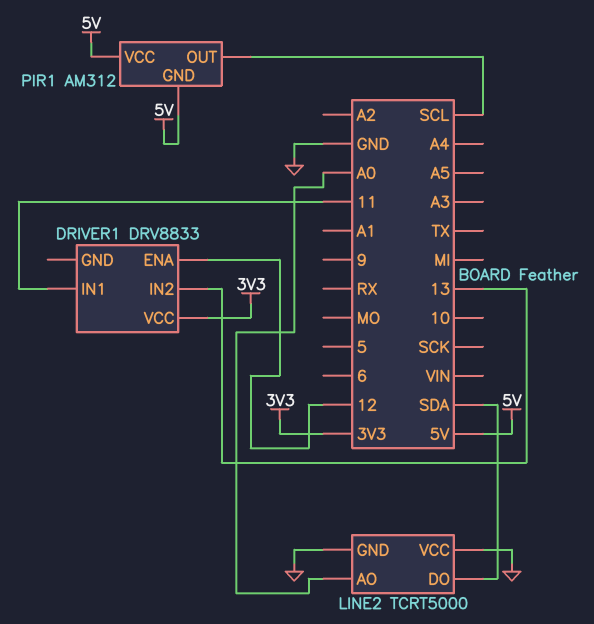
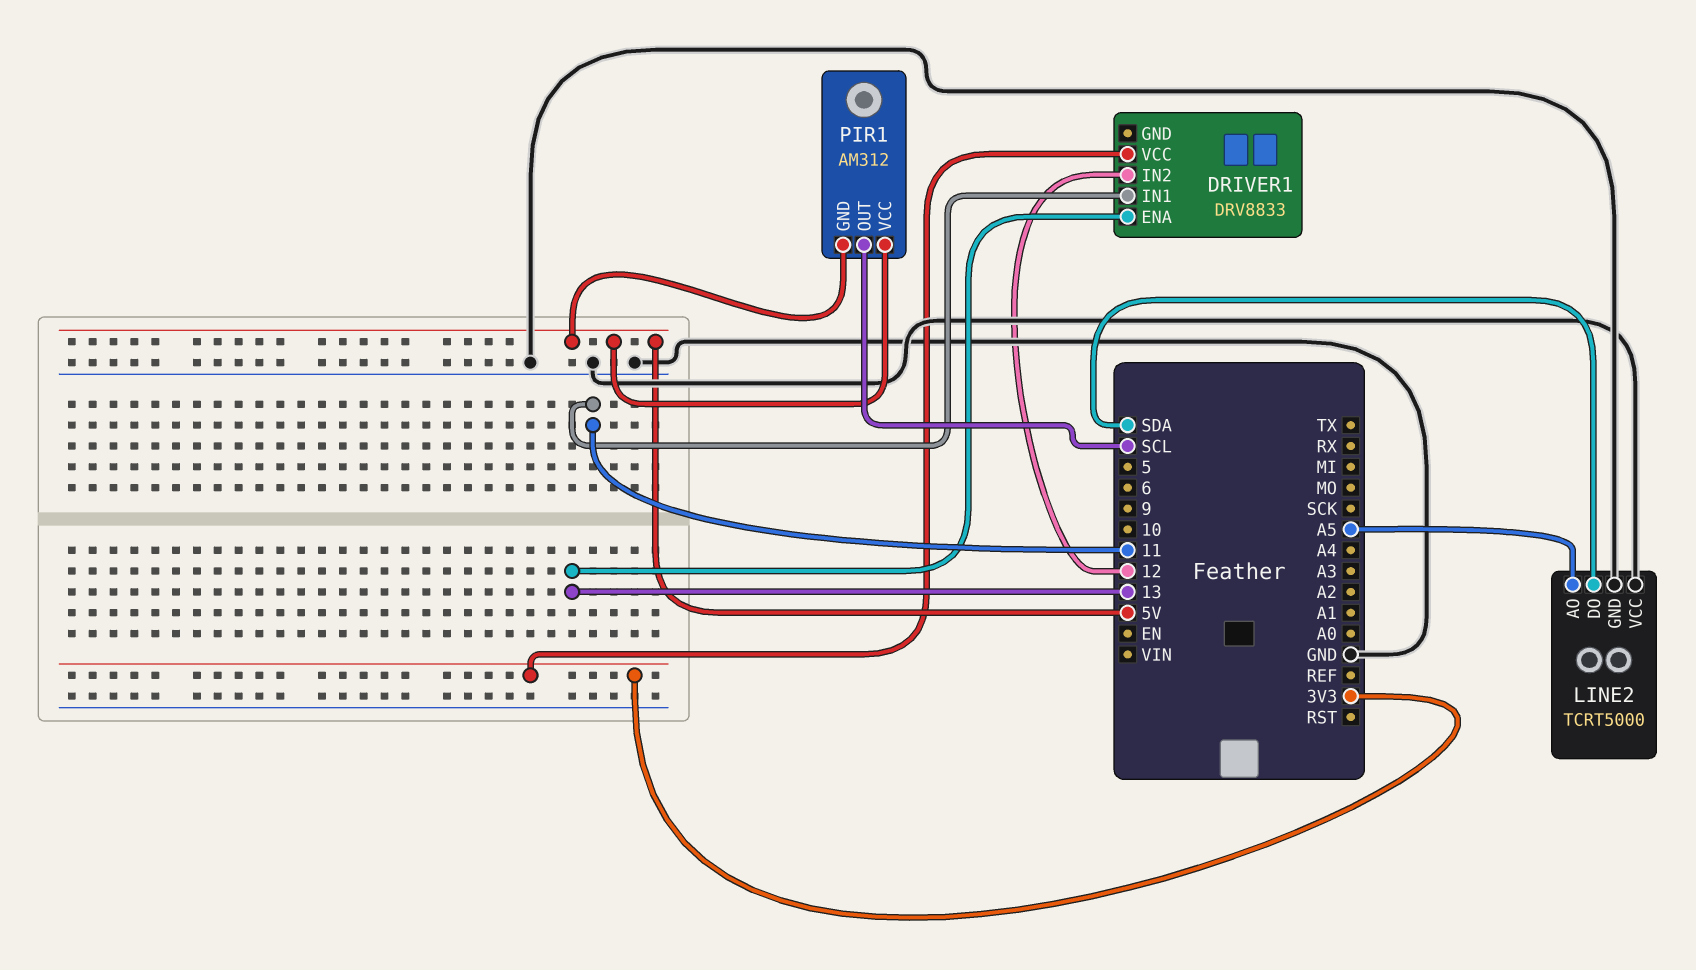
DRIVER1 pin ENA: 12 -> 13
DRIVER1 pin IN2: 13 -> 12
LINE2 pin AO: A0 -> A5

